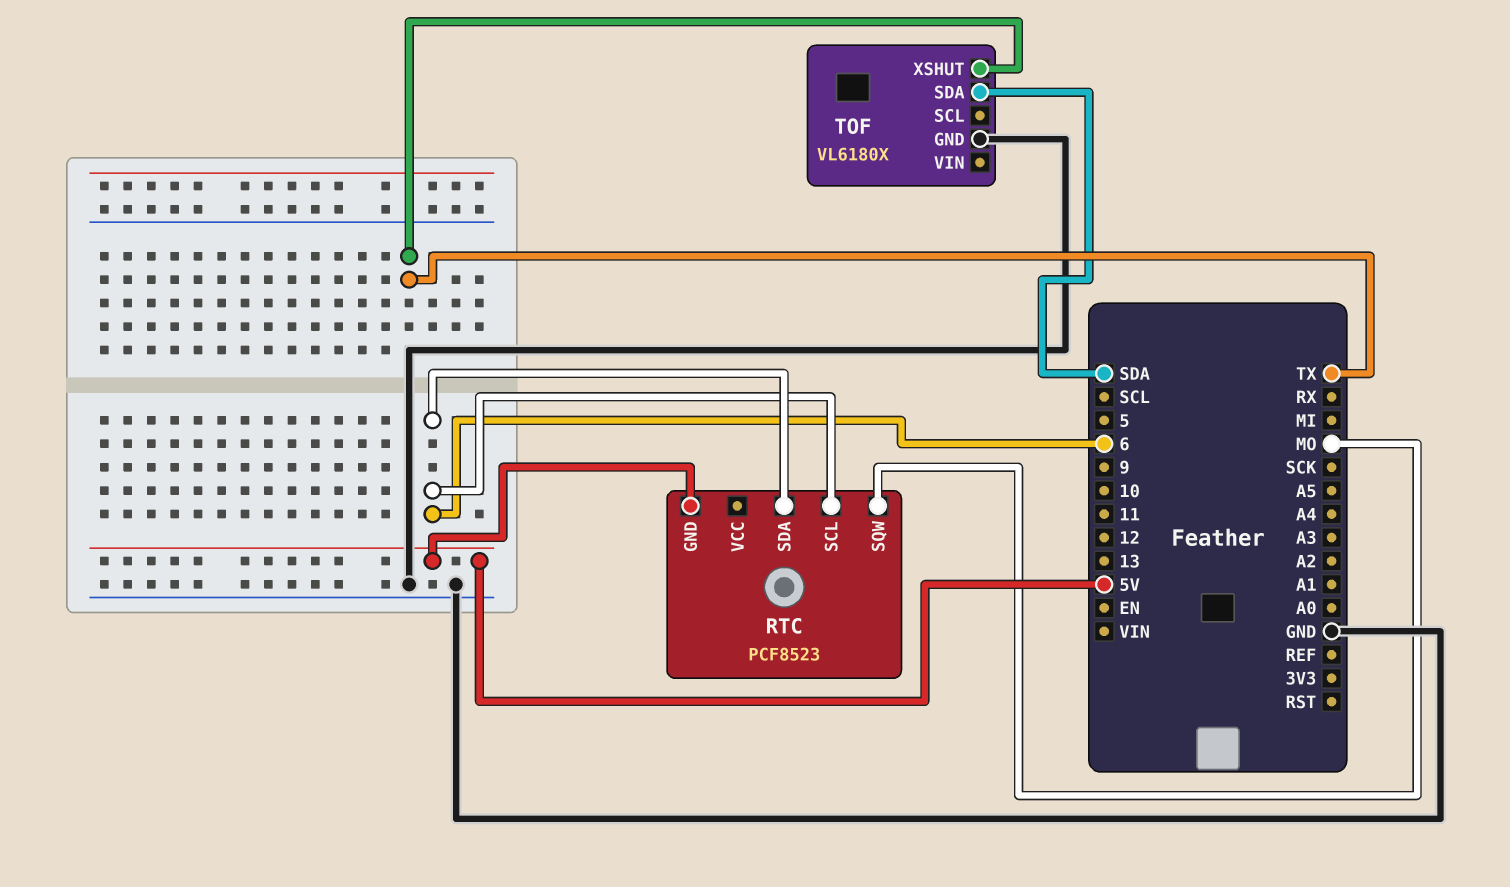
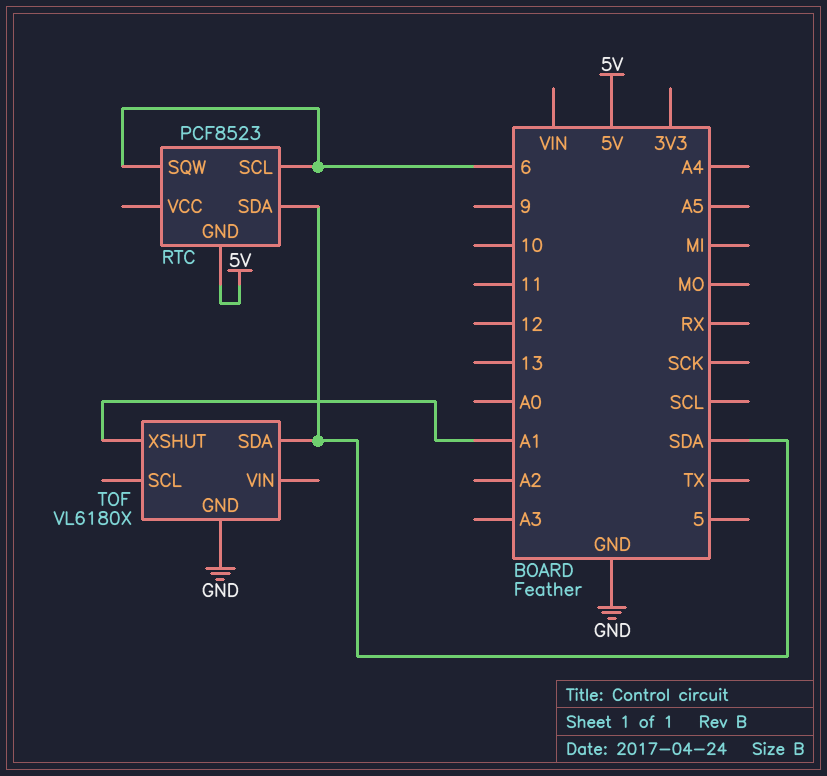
RTC pin SDA: 6 -> SDA
RTC pin SQW: MO -> 6
TOF pin XSHUT: TX -> A1

